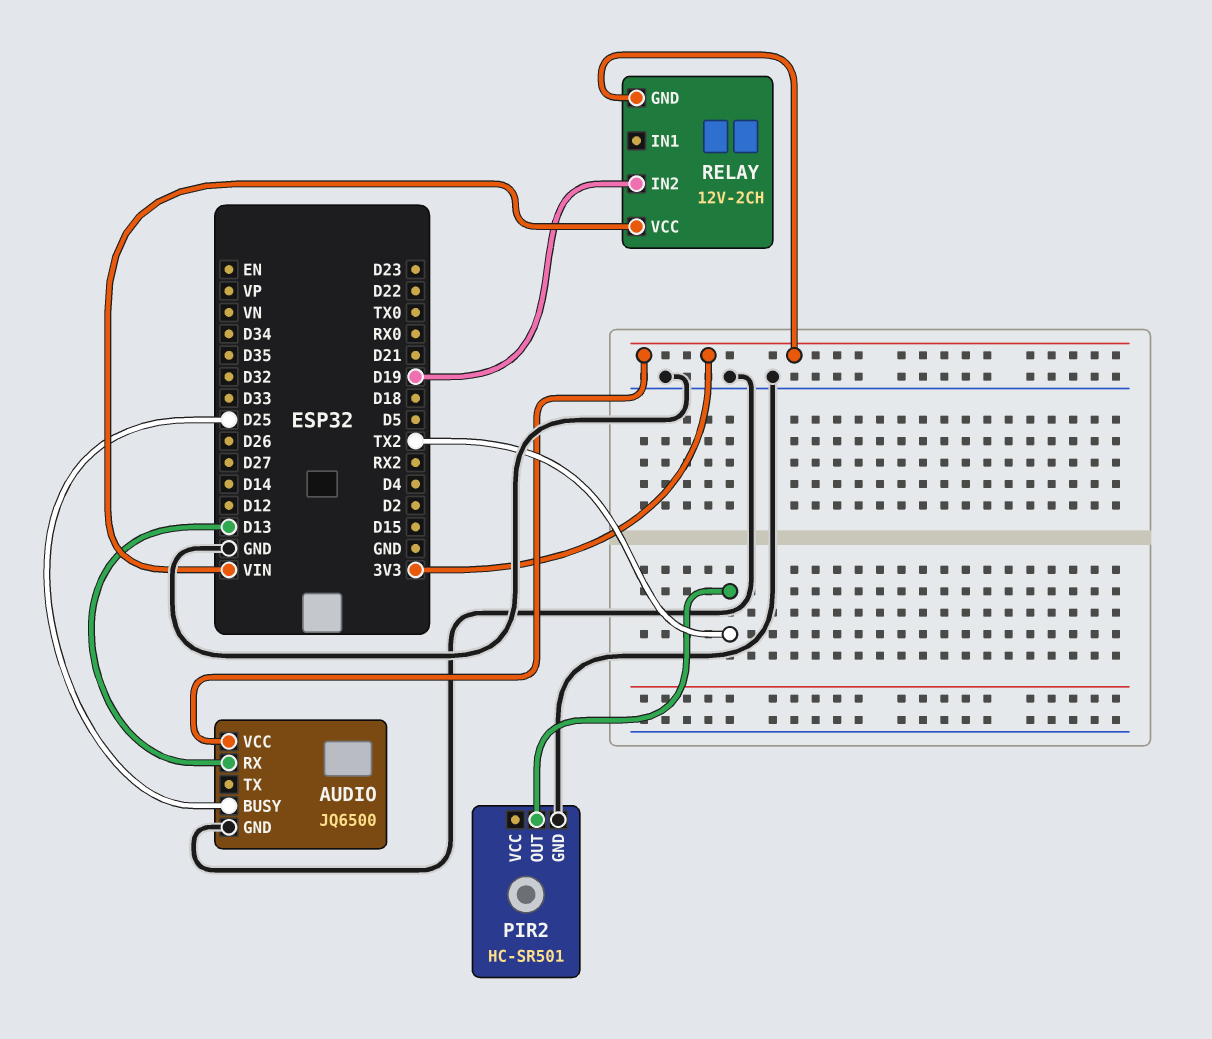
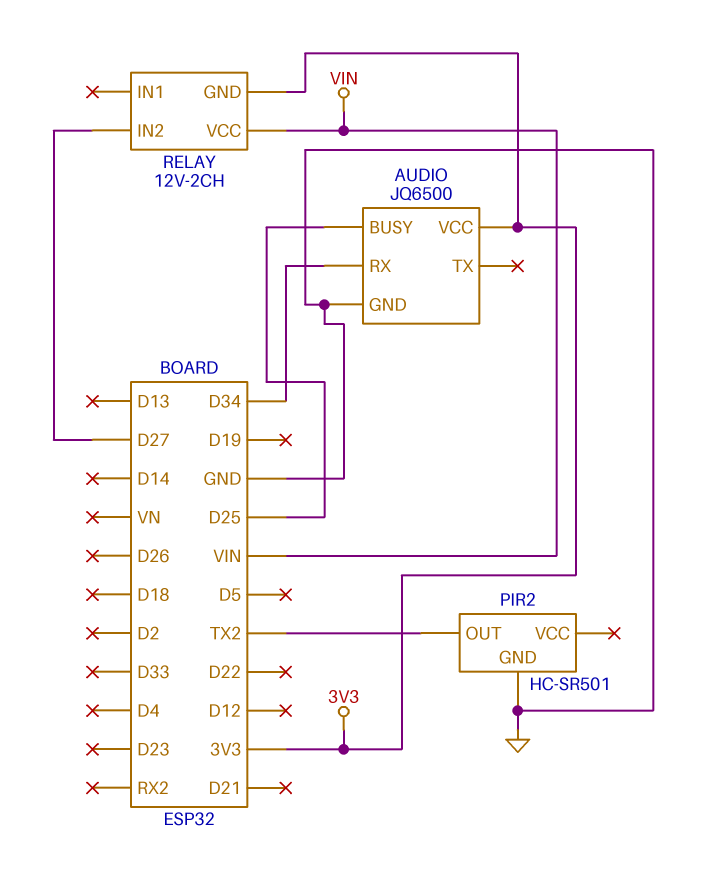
AUDIO pin RX: D13 -> D34
RELAY pin IN2: D19 -> D27

